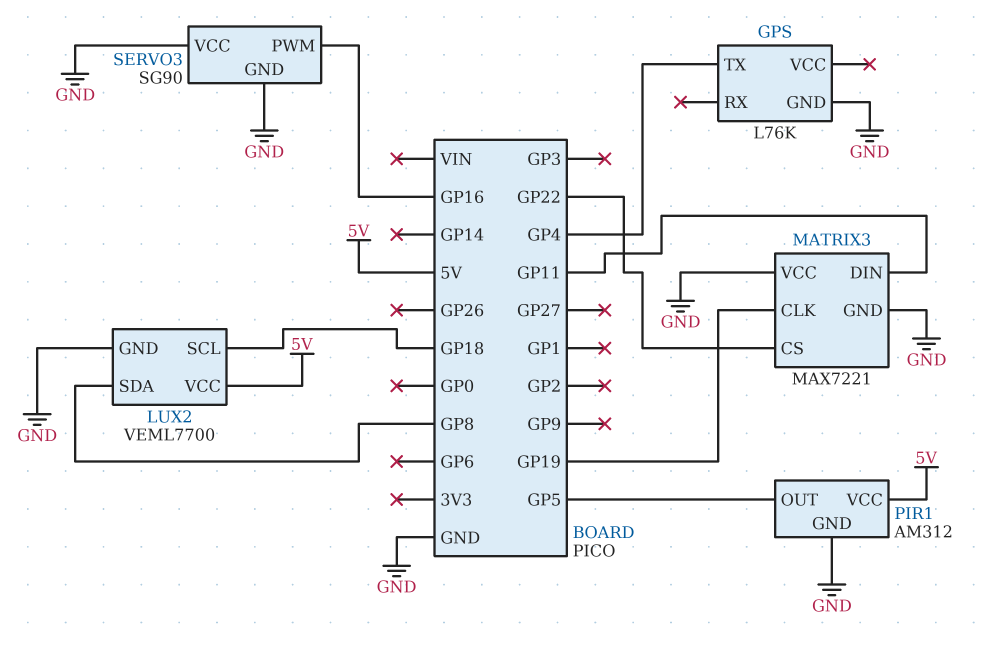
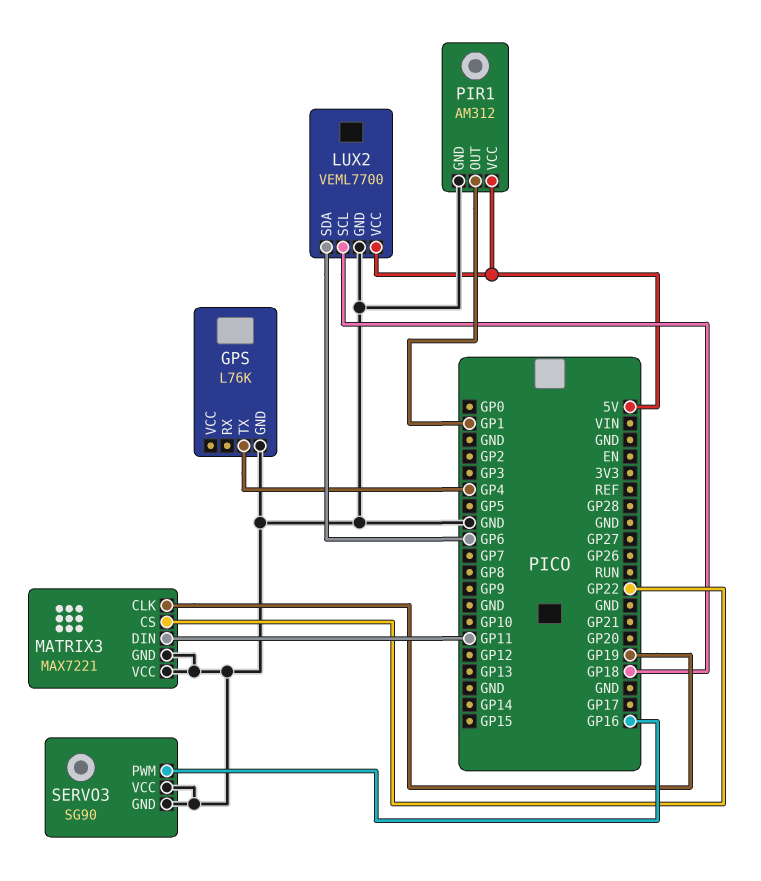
LUX2 pin SDA: GP8 -> GP6
PIR1 pin OUT: GP5 -> GP1

